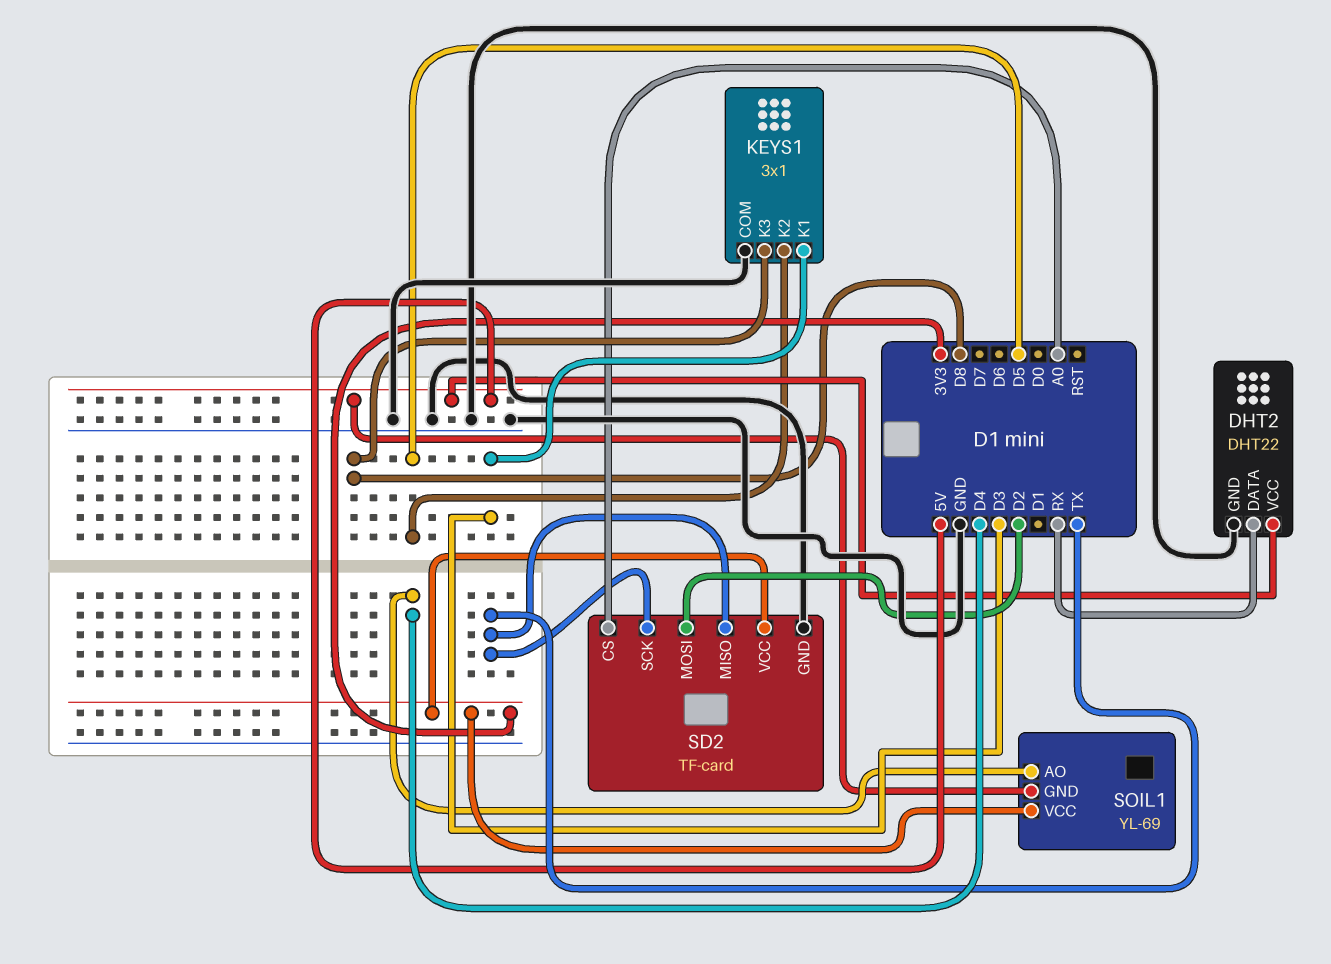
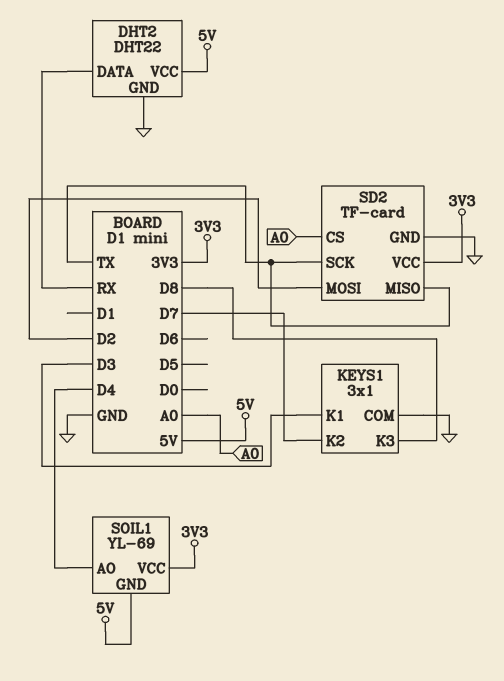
KEYS1 pin K2: D5 -> D7

